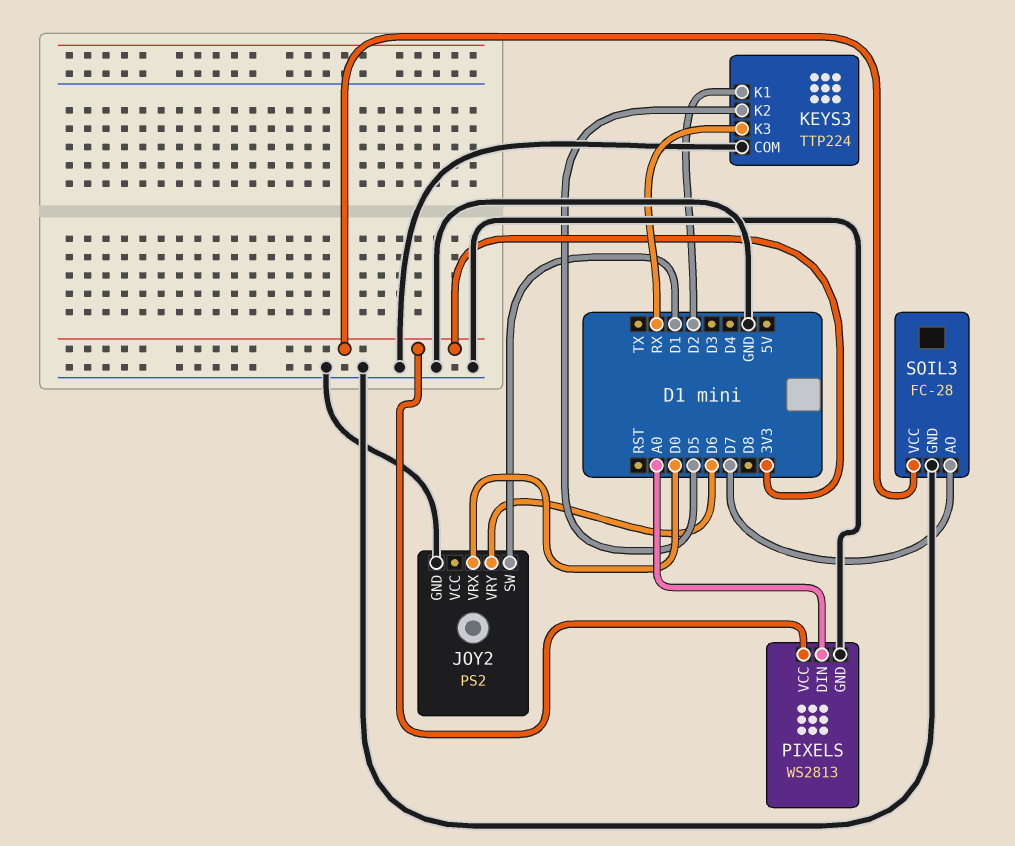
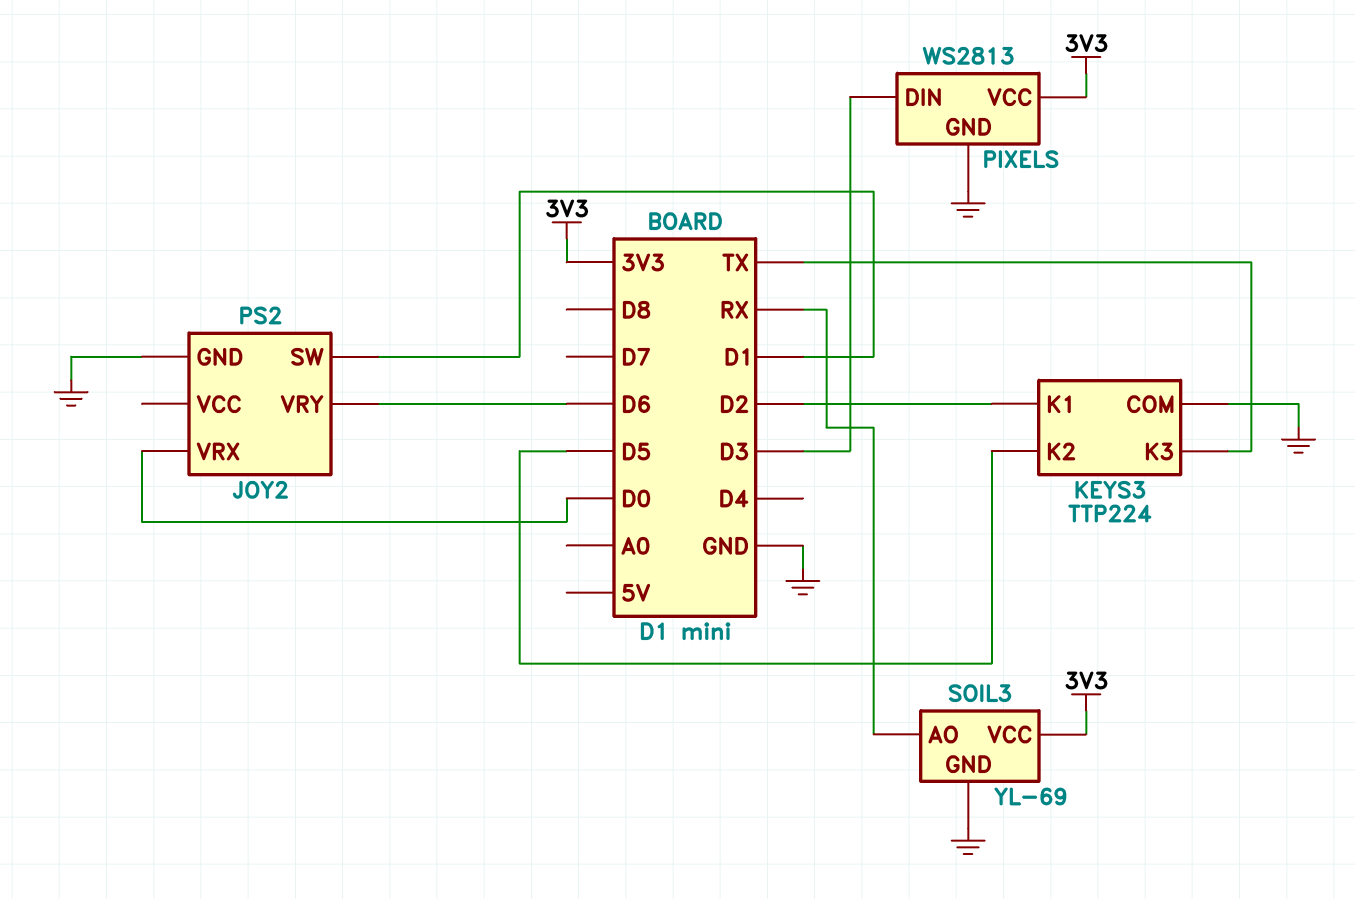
KEYS3 pin K3: RX -> TX
PIXELS pin DIN: A0 -> D3
SOIL3: FC-28 -> YL-69
SOIL3 pin AO: D7 -> RX

